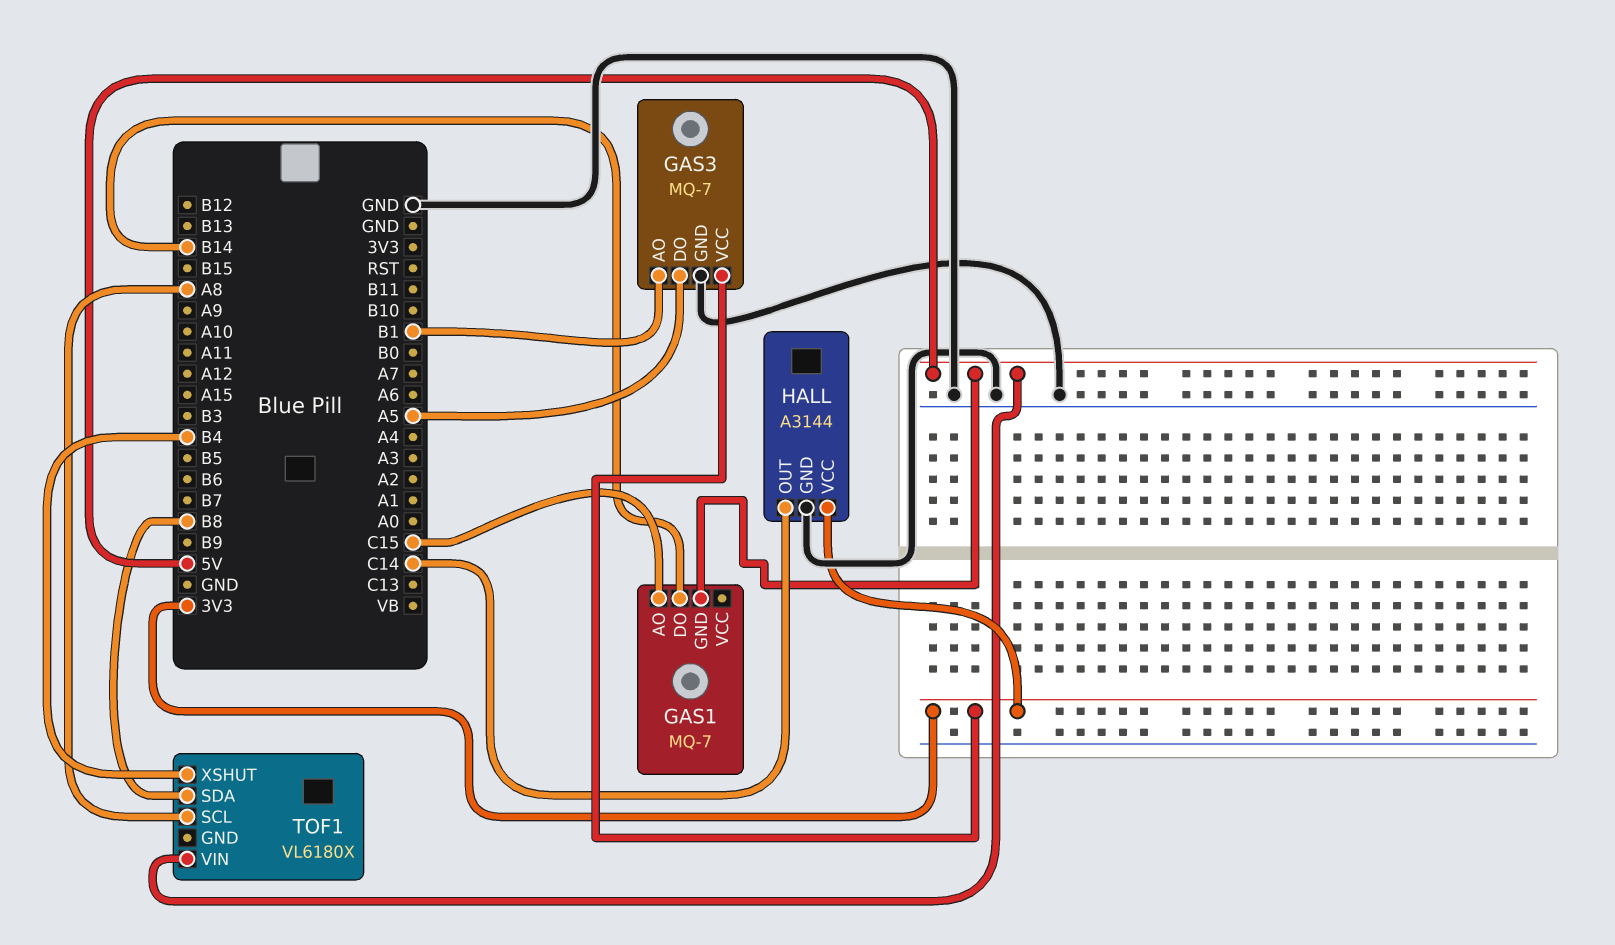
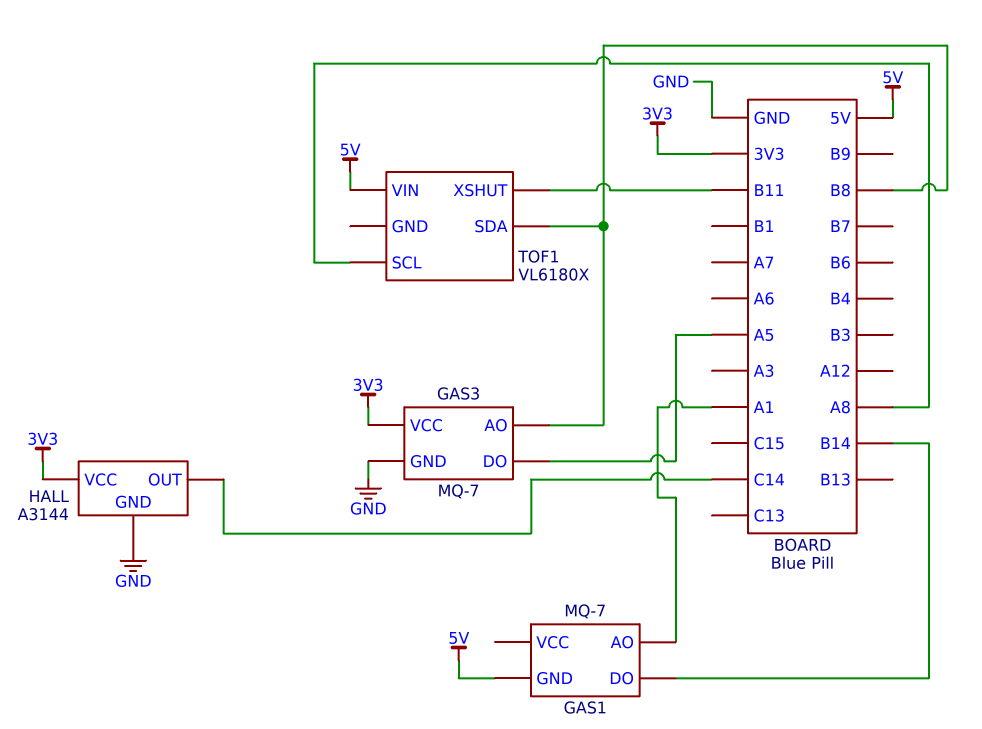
GAS1 pin AO: C15 -> A1
GAS3 pin AO: B1 -> B8
TOF1 pin XSHUT: B4 -> B11

